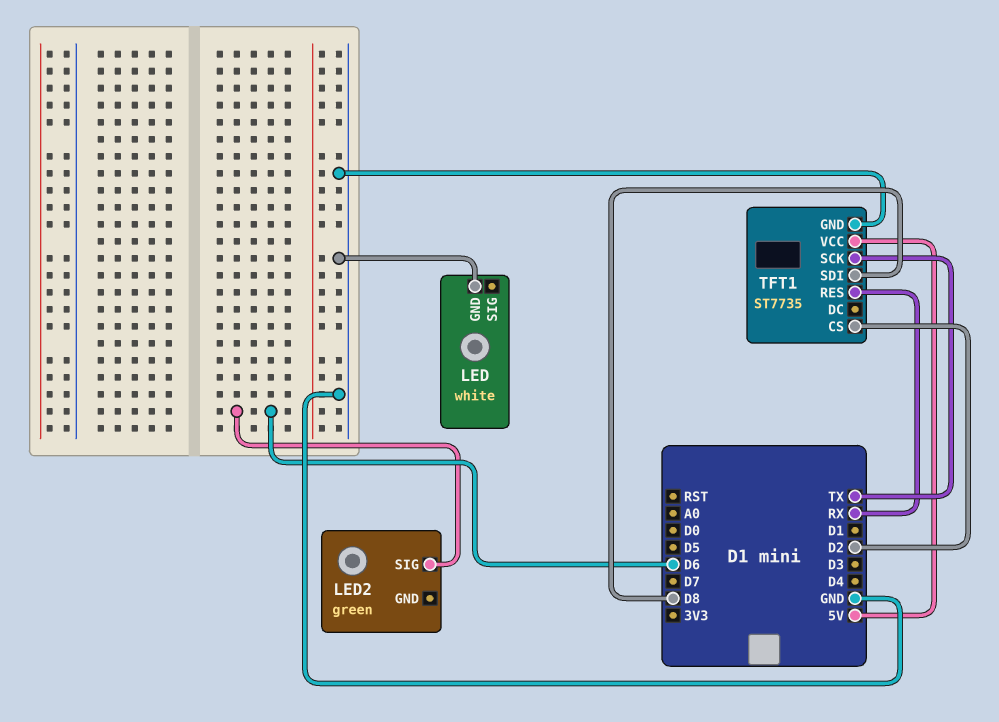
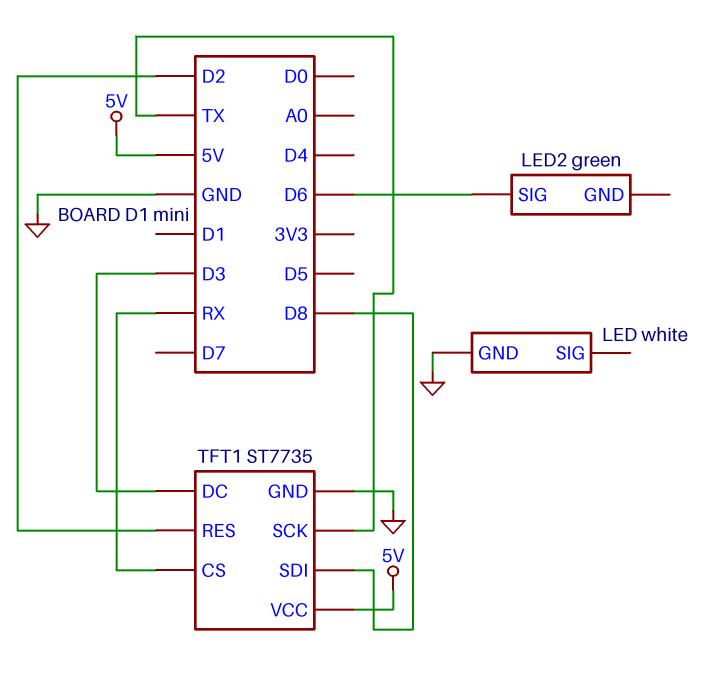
TFT1 pin CS: D2 -> RX
TFT1 pin DC: none -> D3
TFT1 pin RES: RX -> D2

